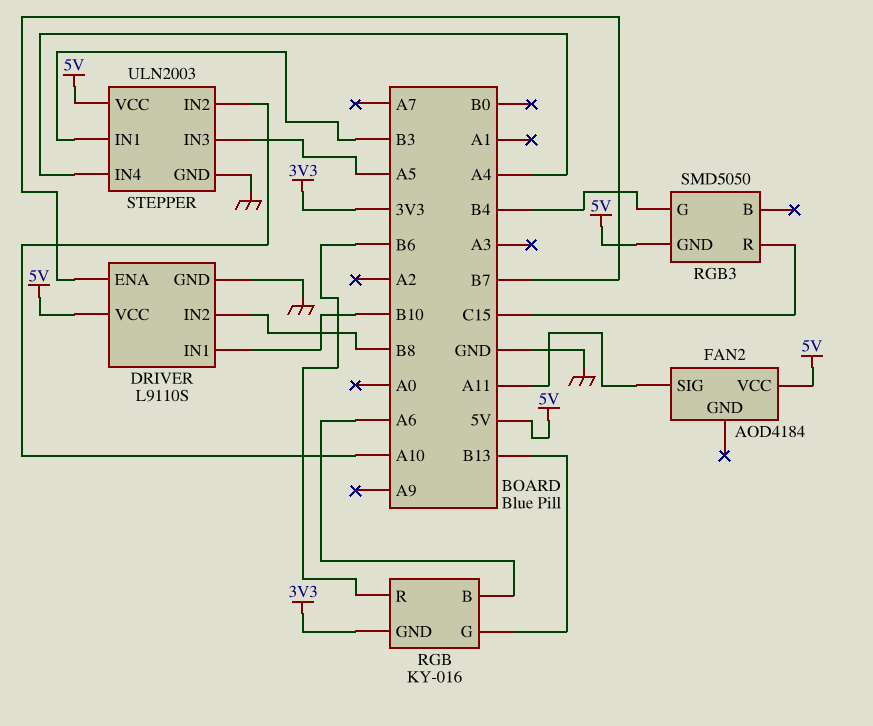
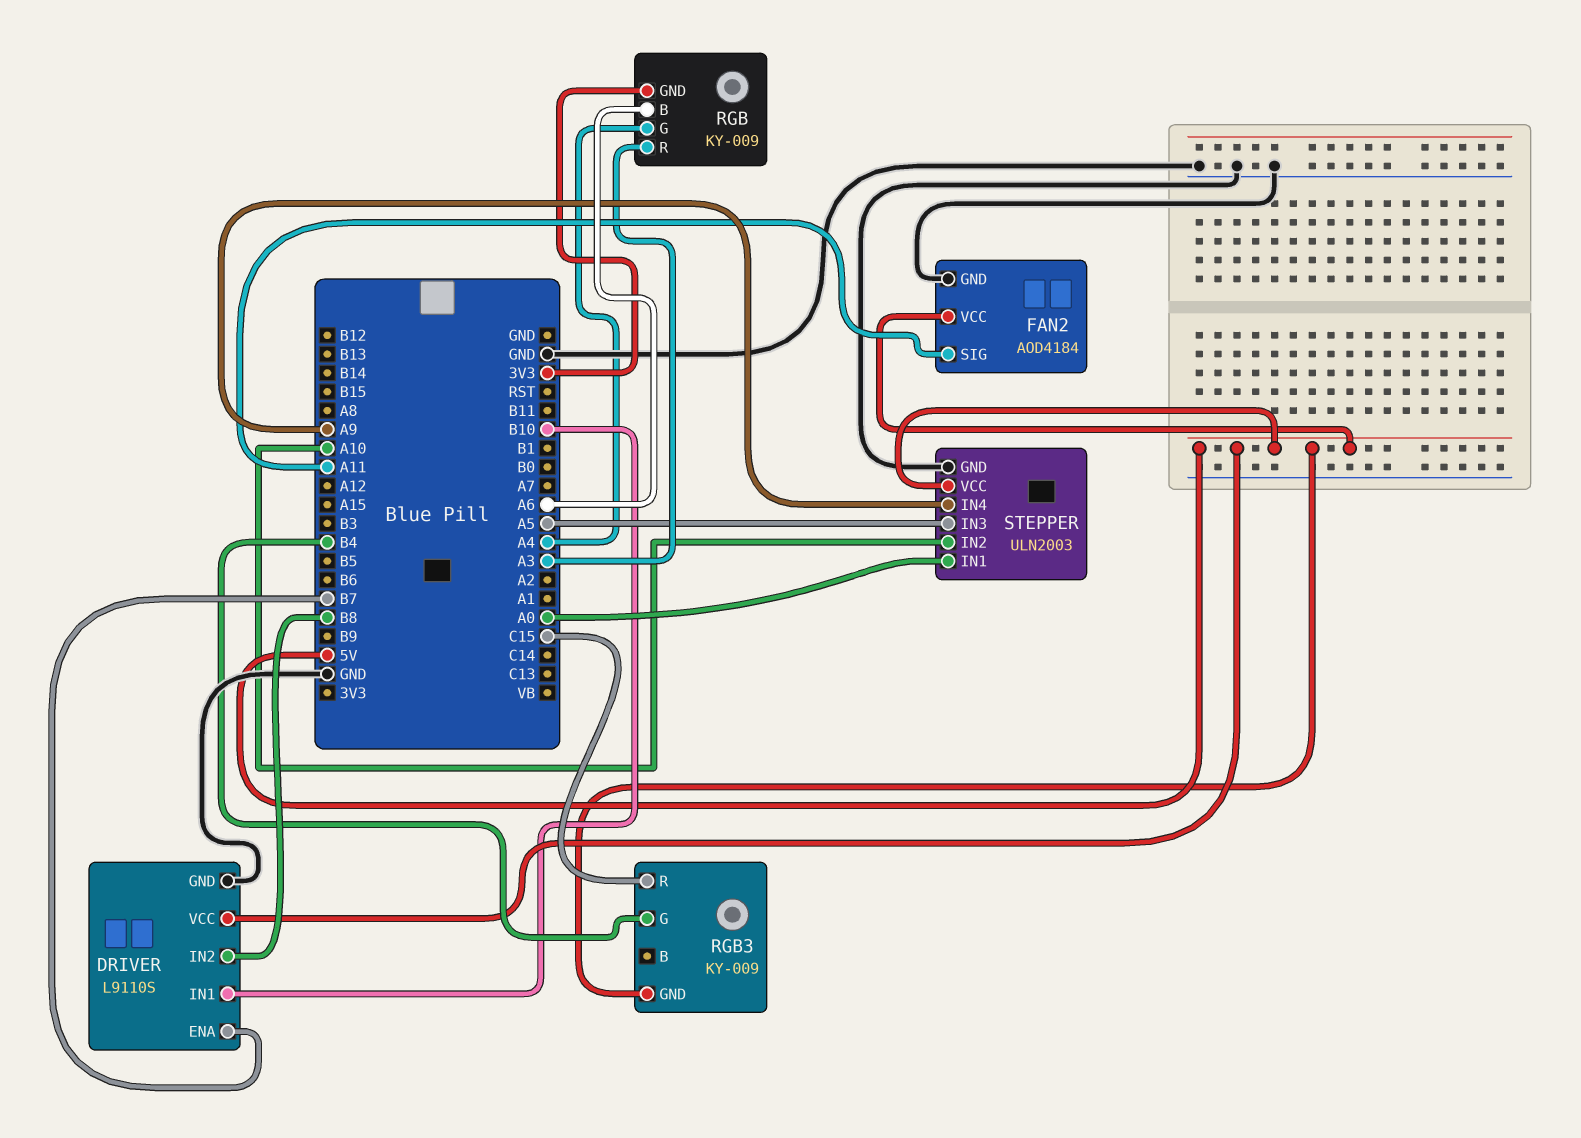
FAN2 pin GND: none -> GND
RGB: KY-016 -> KY-009
RGB pin G: B13 -> A4
RGB pin R: B6 -> A3
RGB3: SMD5050 -> KY-009
STEPPER pin IN1: B3 -> A0
STEPPER pin IN4: A4 -> A9

